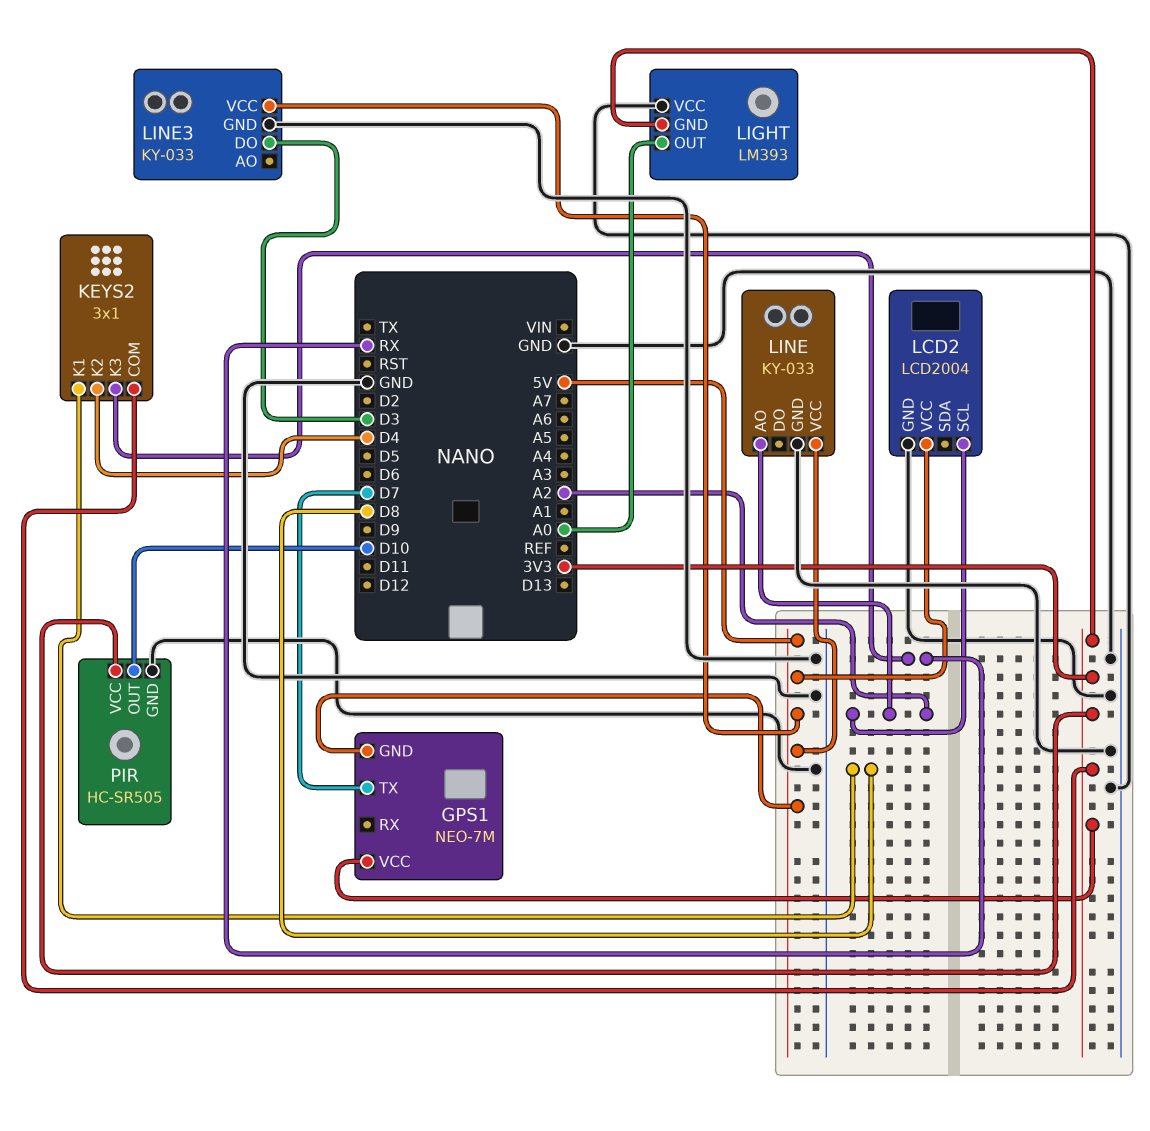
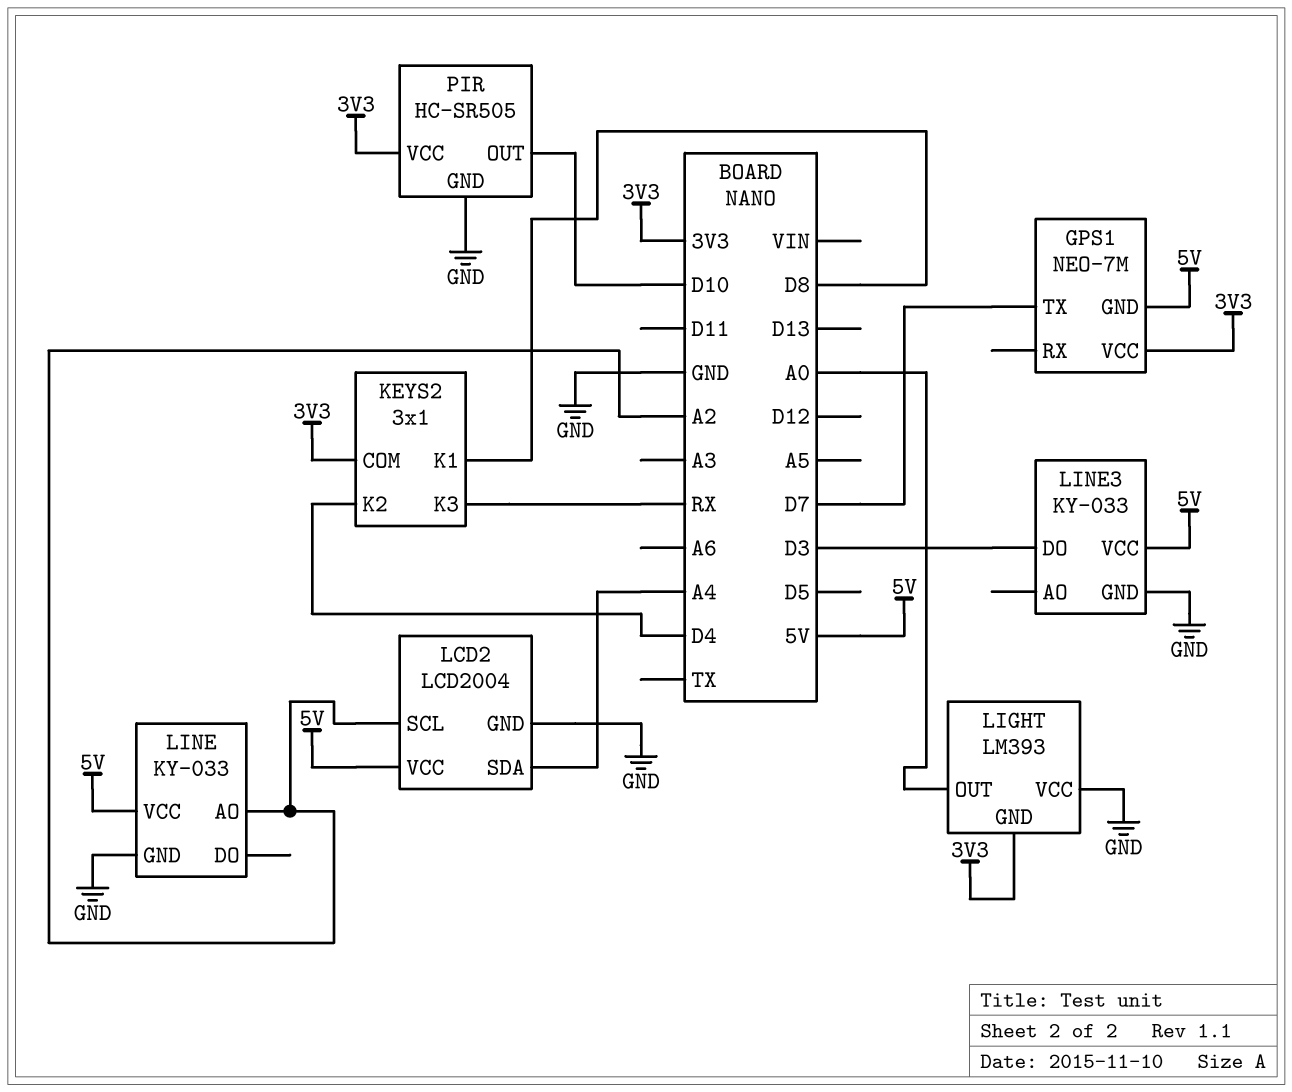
LCD2 pin SDA: none -> A4

